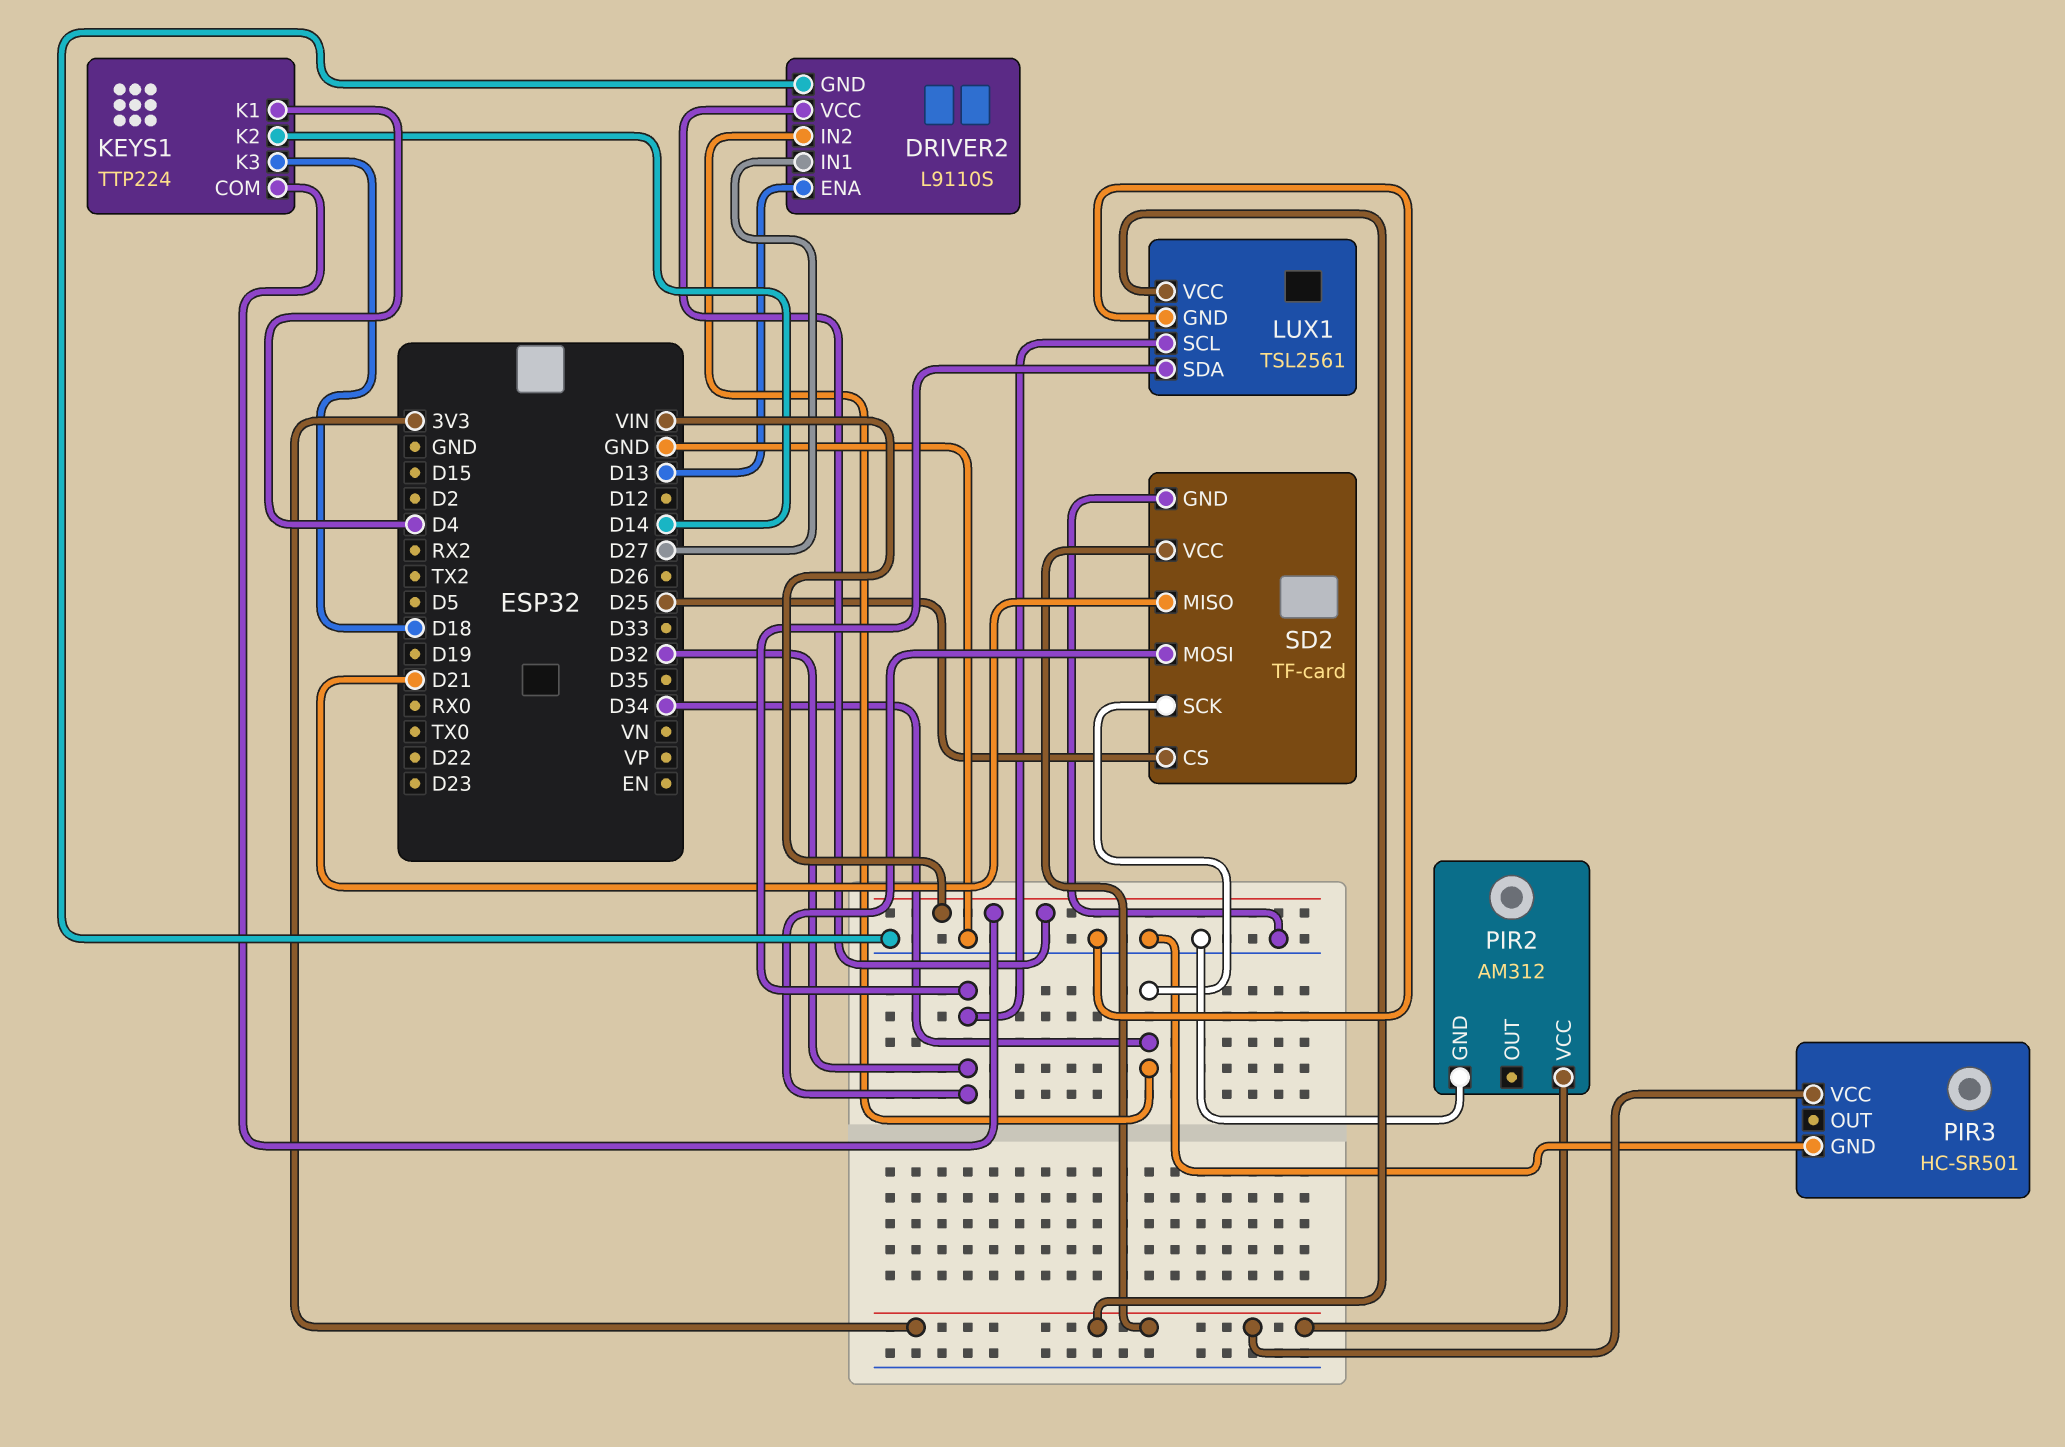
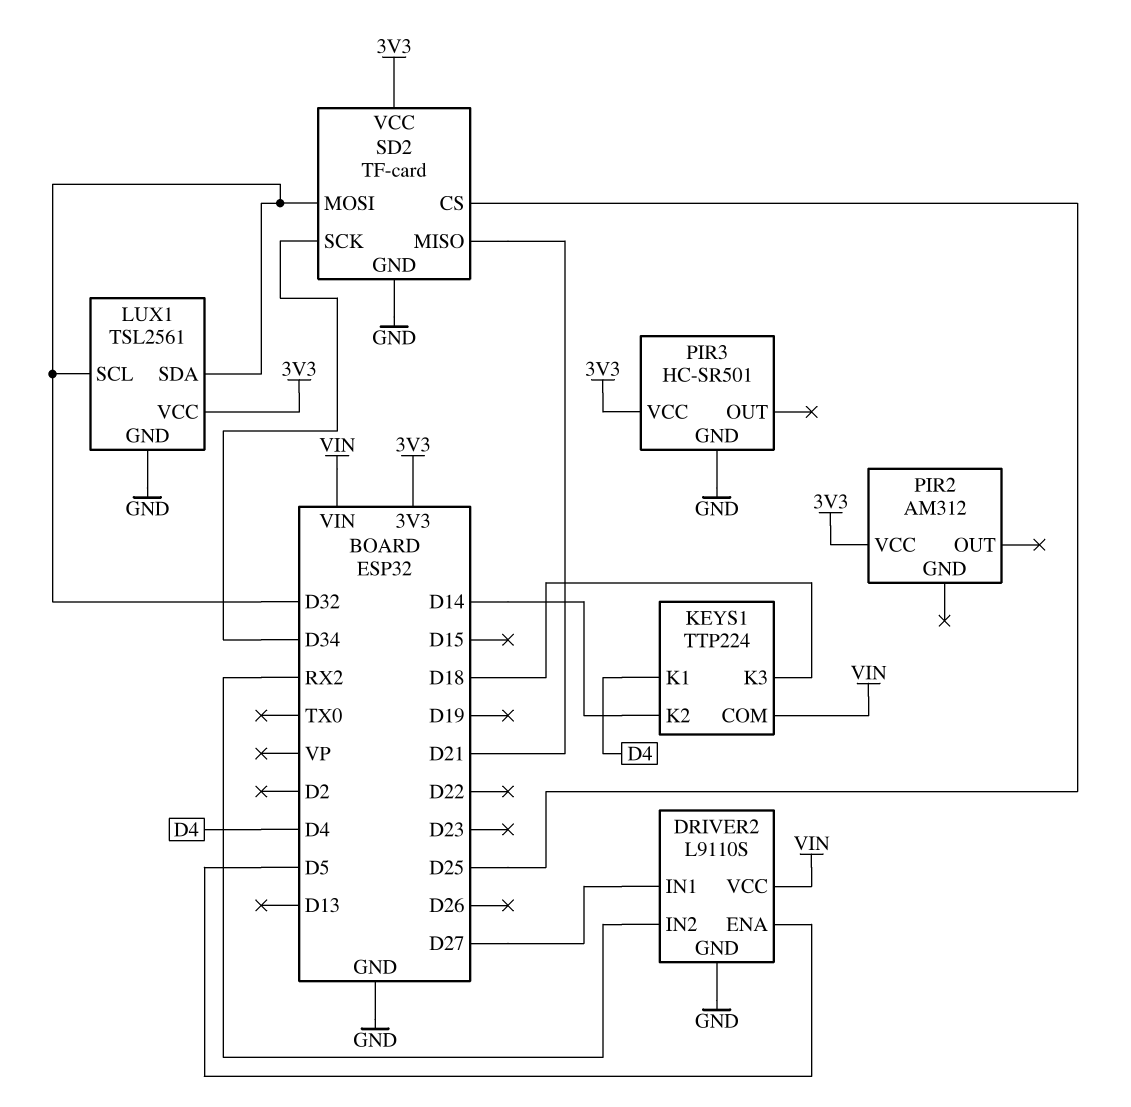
DRIVER2 pin ENA: D13 -> D5
DRIVER2 pin IN2: D34 -> RX2
PIR2 pin GND: GND -> none

